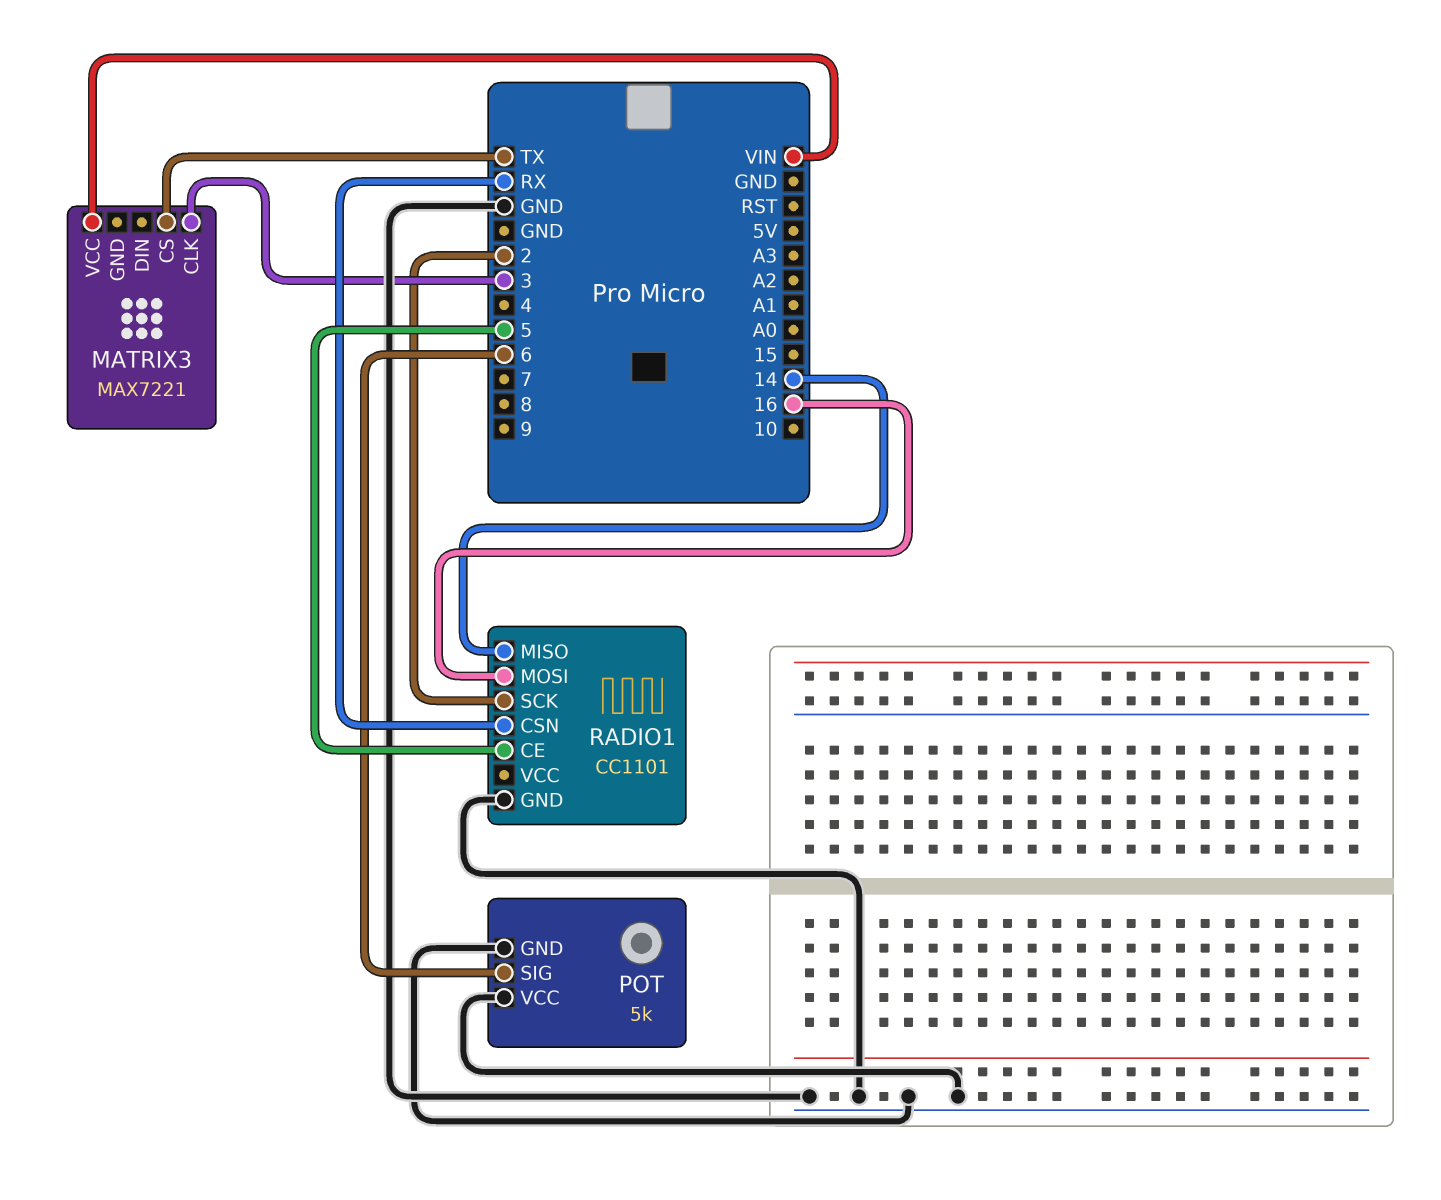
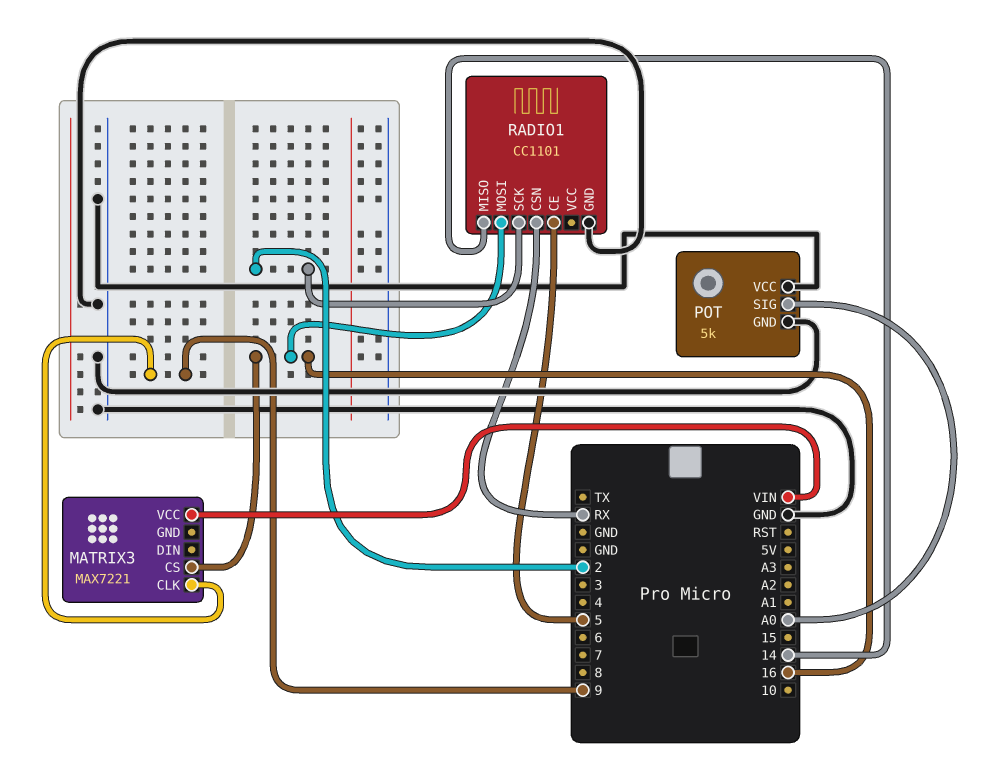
MATRIX3 pin CLK: 3 -> 9
MATRIX3 pin CS: TX -> 16
POT pin SIG: 6 -> A0

